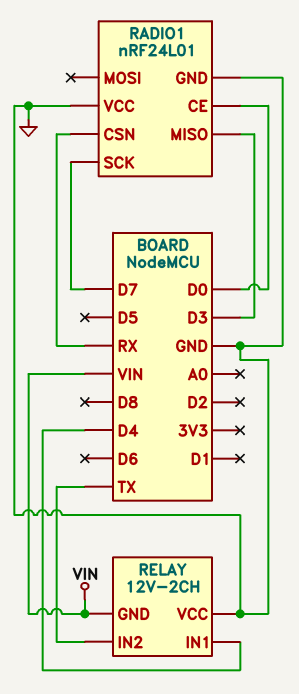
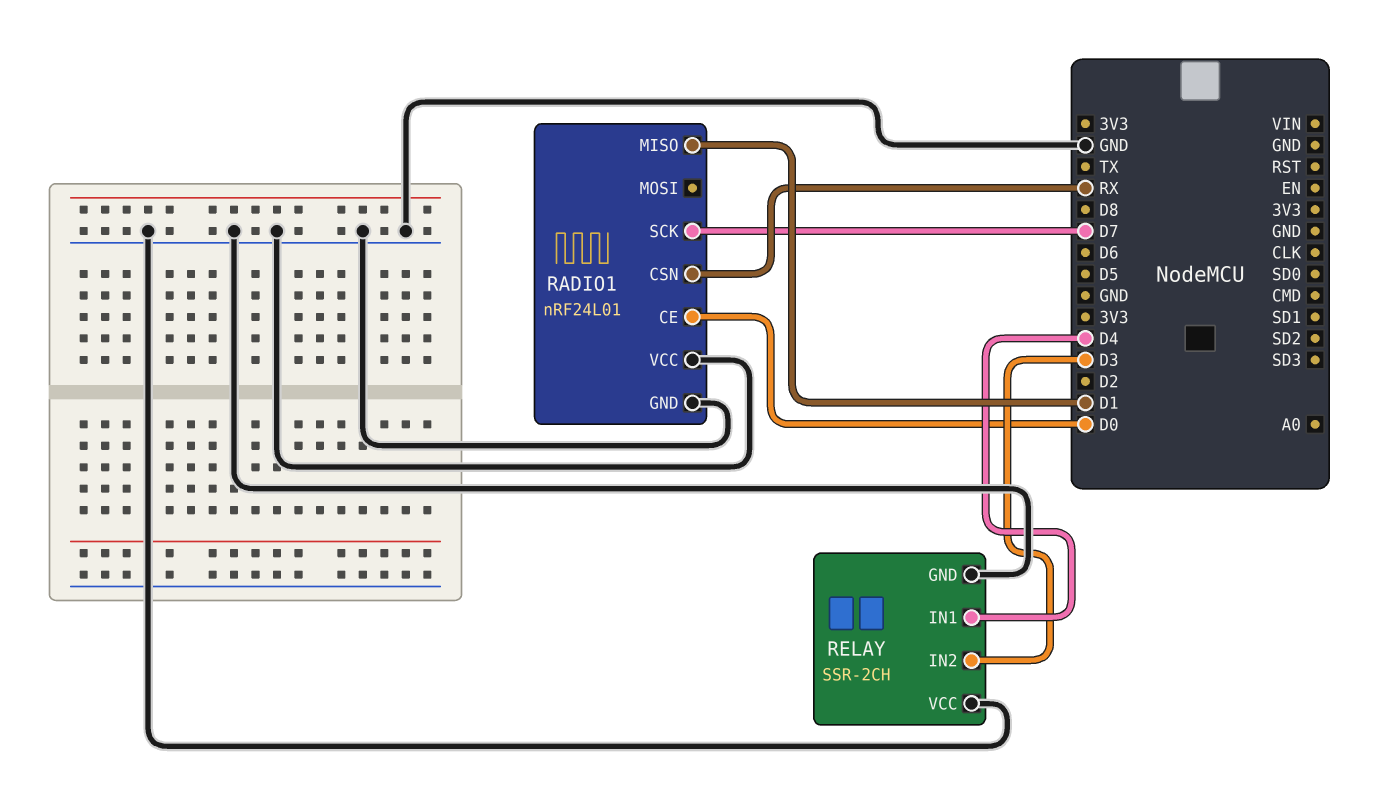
RADIO1 pin MISO: D3 -> D1
RELAY: 12V-2CH -> SSR-2CH
RELAY pin GND: VIN -> GND
RELAY pin IN2: TX -> D3

